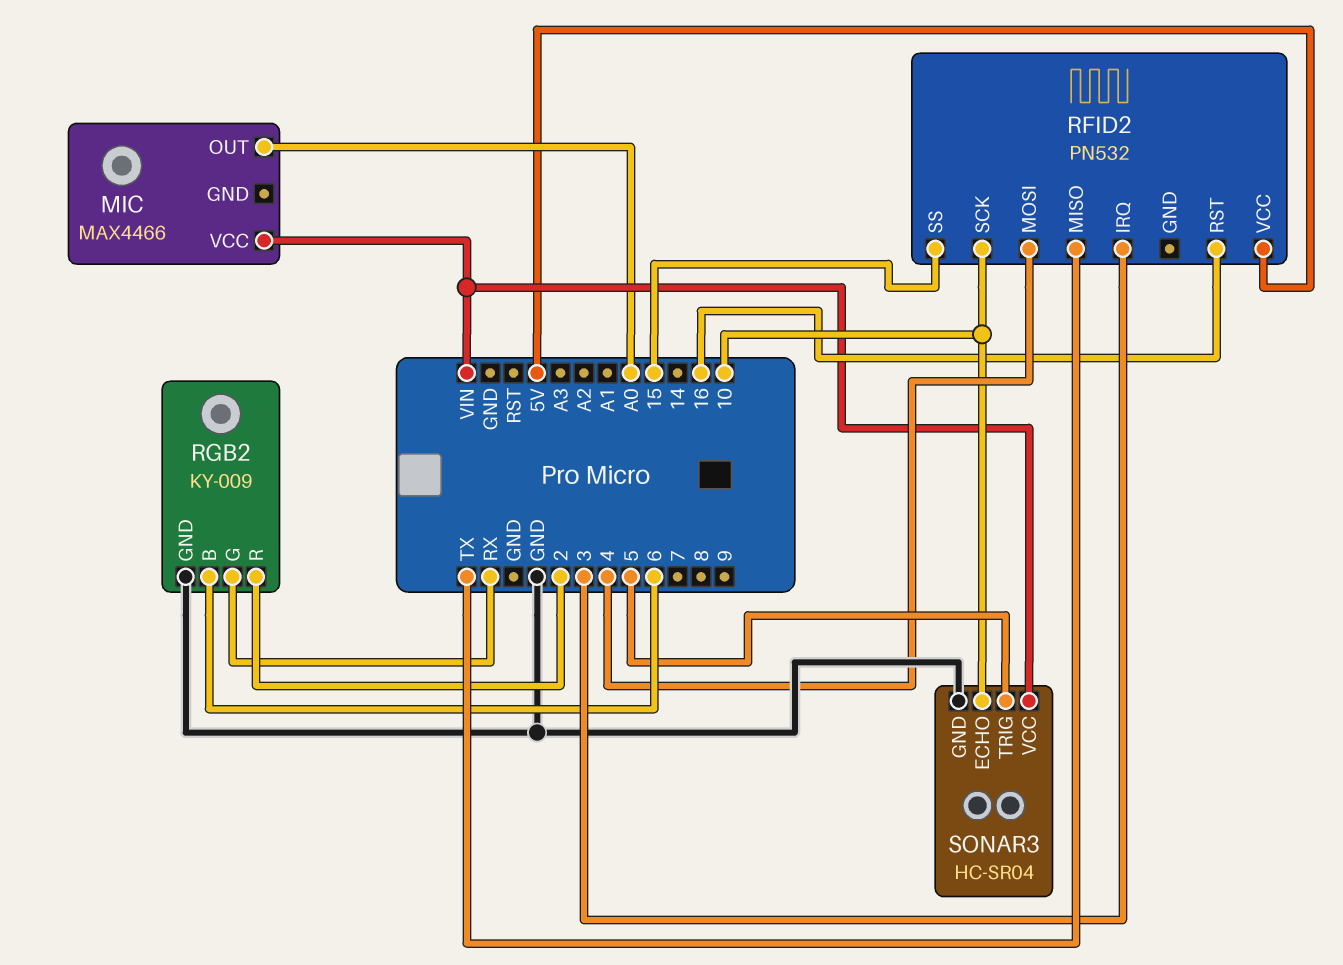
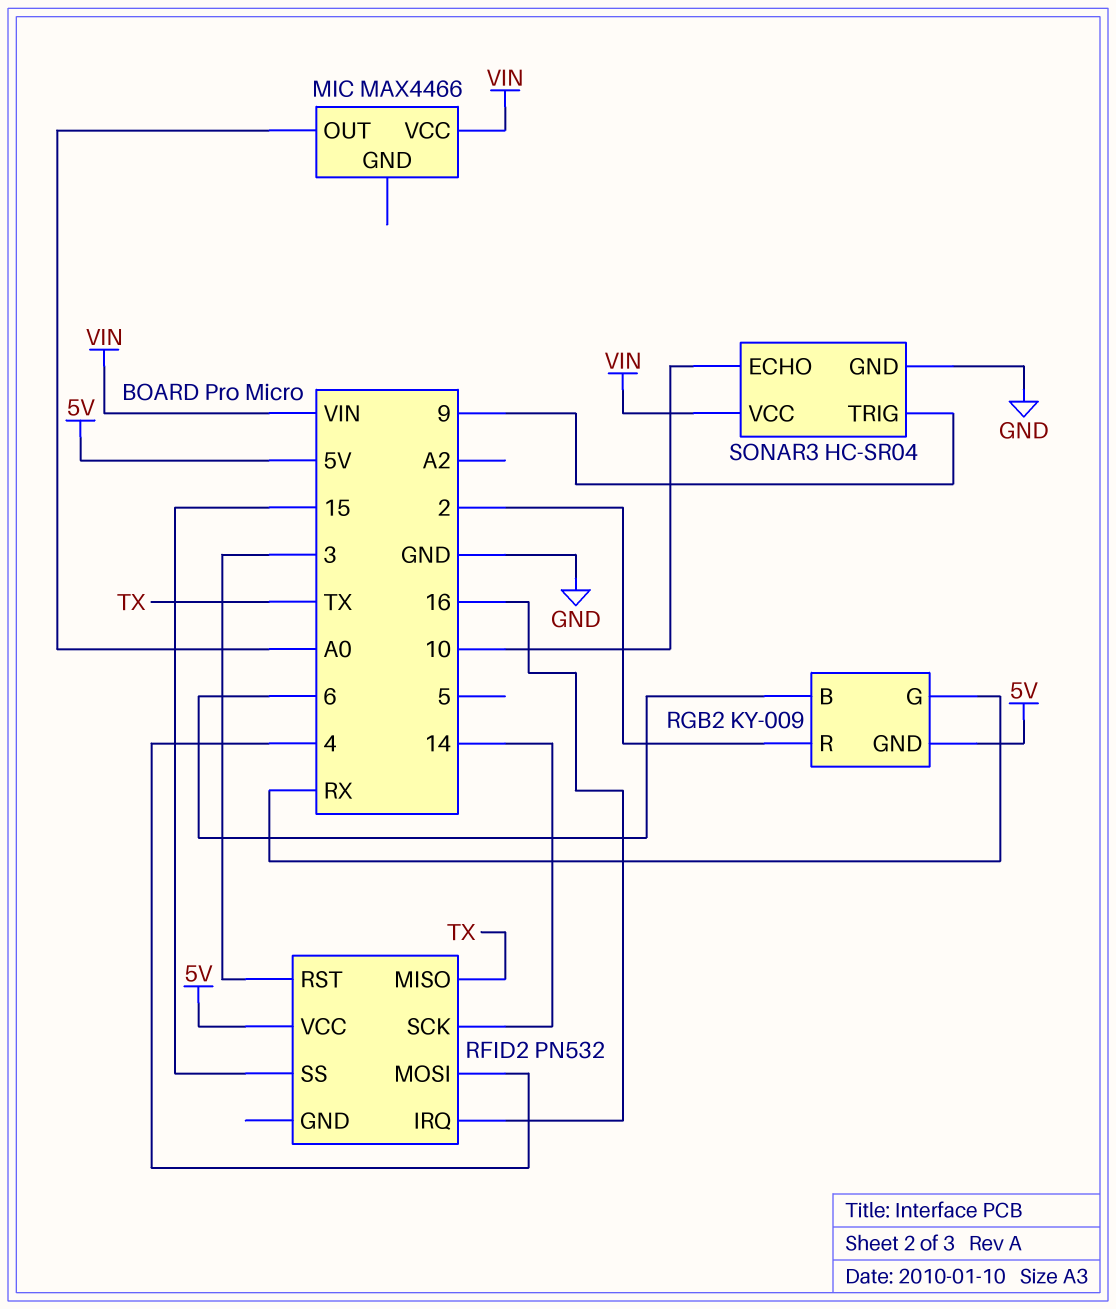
RFID2 pin IRQ: 3 -> 16
RFID2 pin RST: 16 -> 3
RFID2 pin SCK: 10 -> 14
RGB2 pin GND: GND -> 5V
SONAR3 pin TRIG: 5 -> 9

